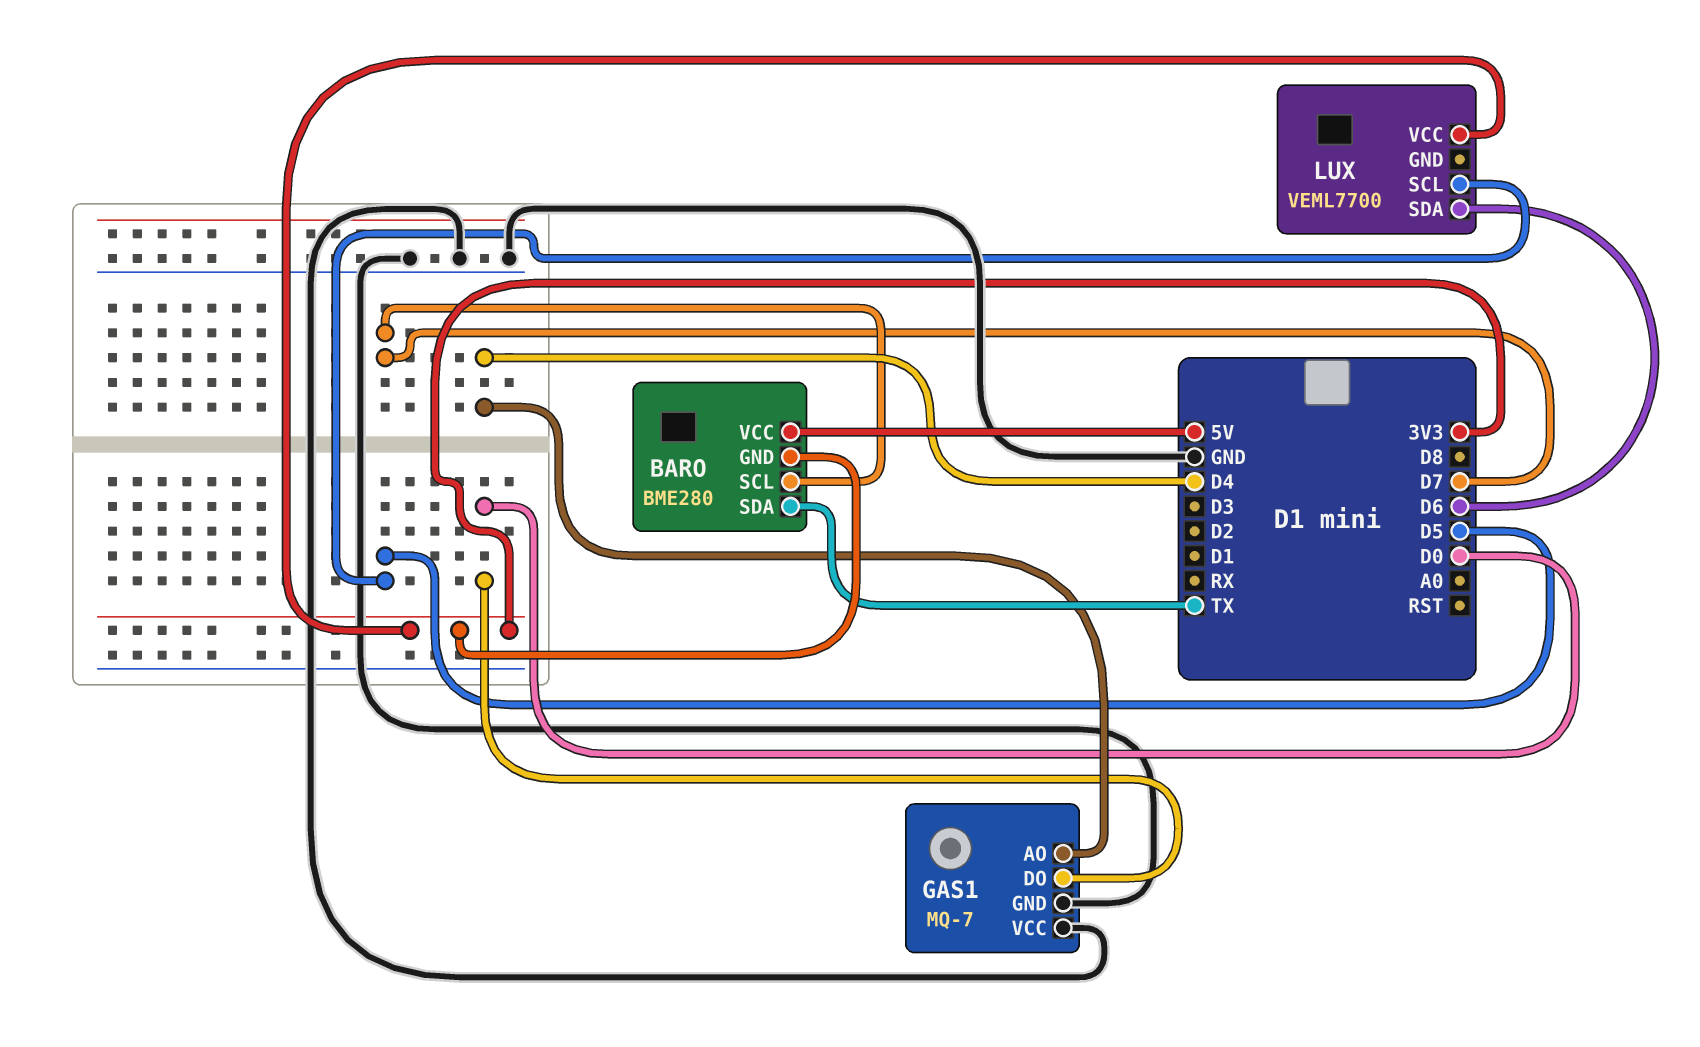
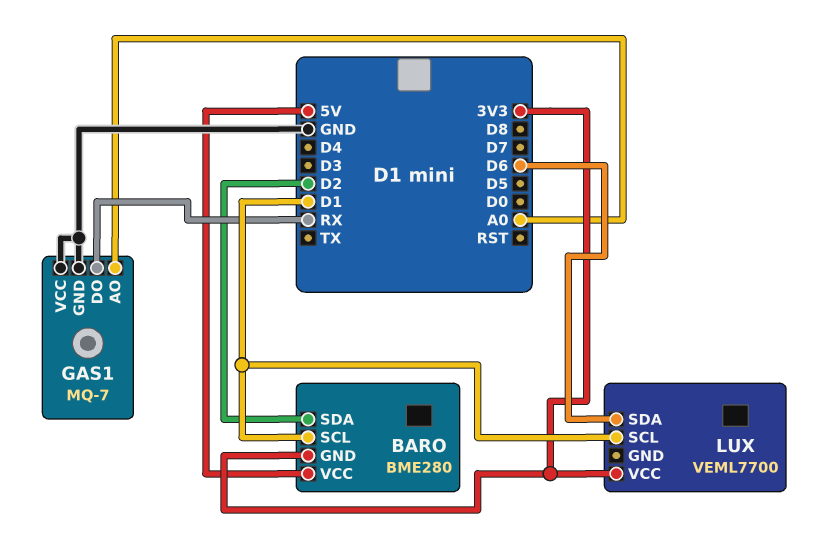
BARO pin SCL: D7 -> D1
BARO pin SDA: TX -> D2
GAS1 pin AO: D4 -> A0
GAS1 pin DO: D0 -> RX
LUX pin SCL: D5 -> D1

